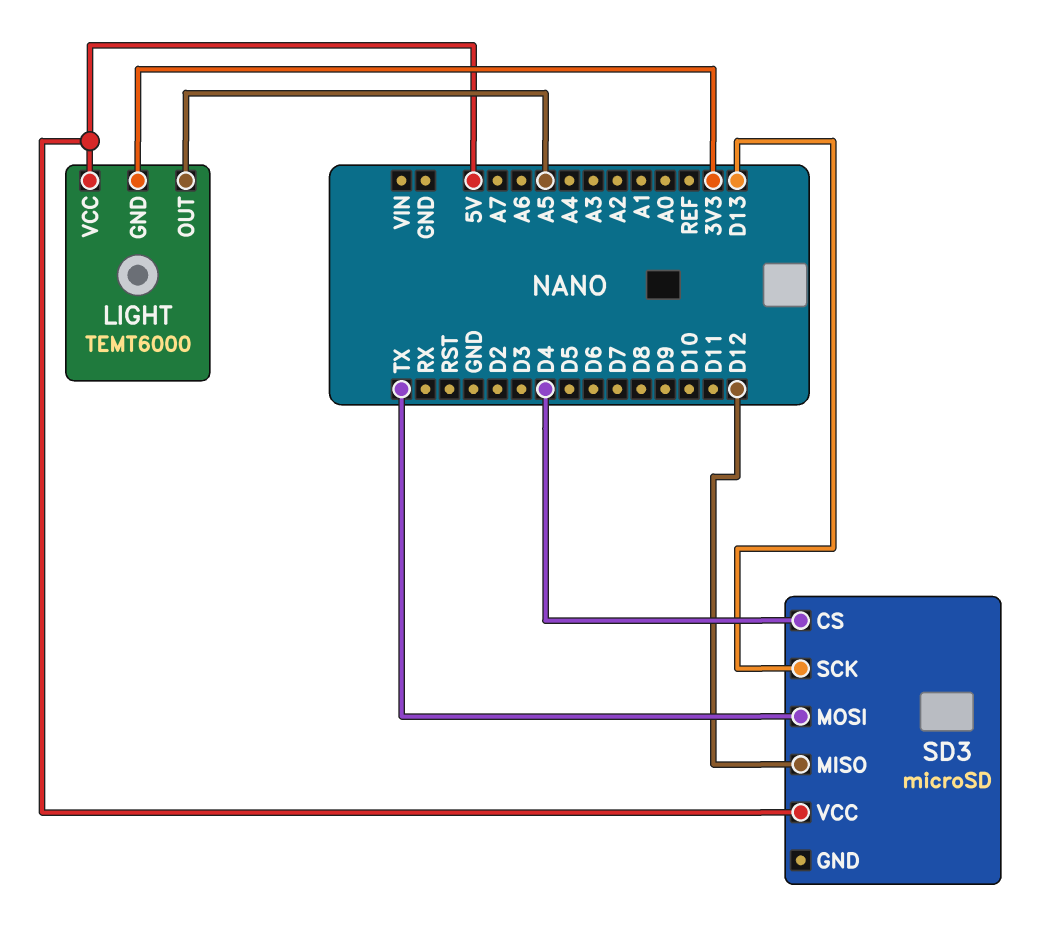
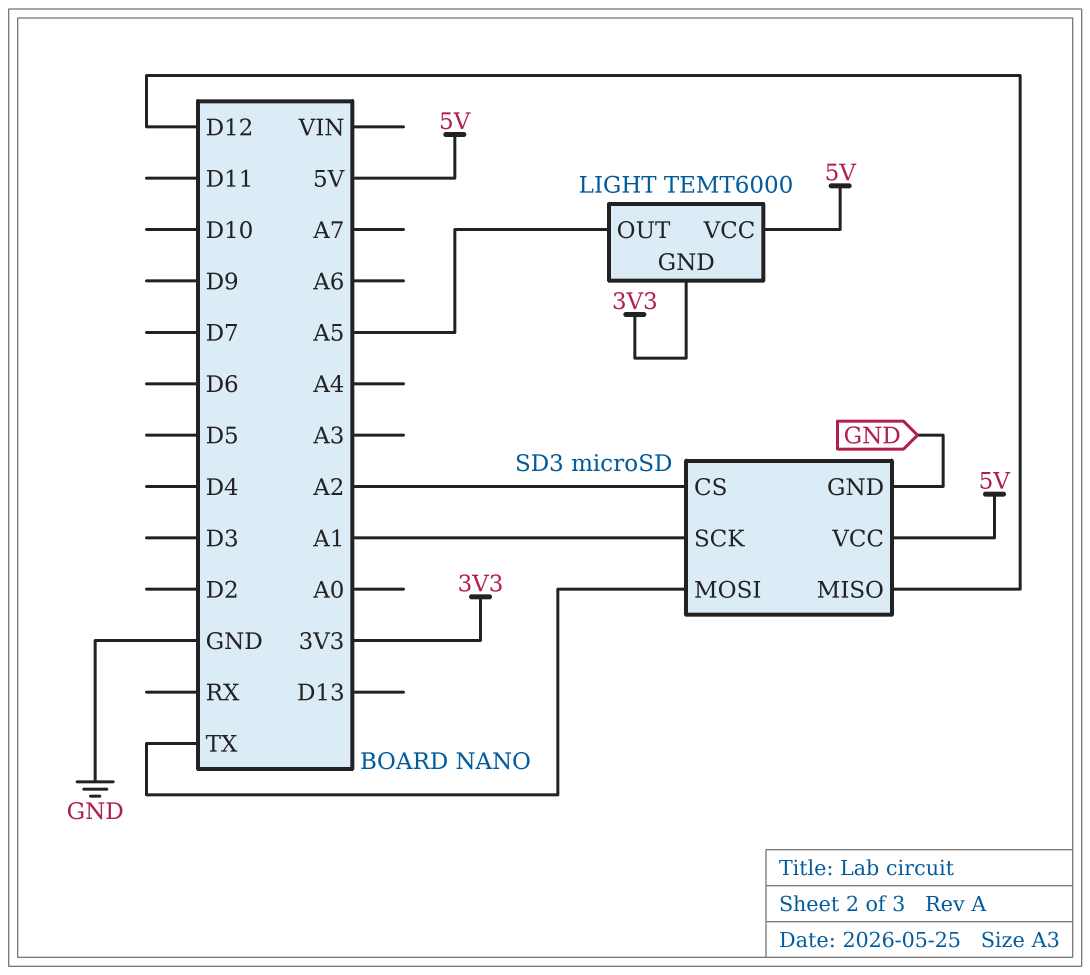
SD3 pin CS: D4 -> A2
SD3 pin GND: none -> GND
SD3 pin SCK: D13 -> A1

